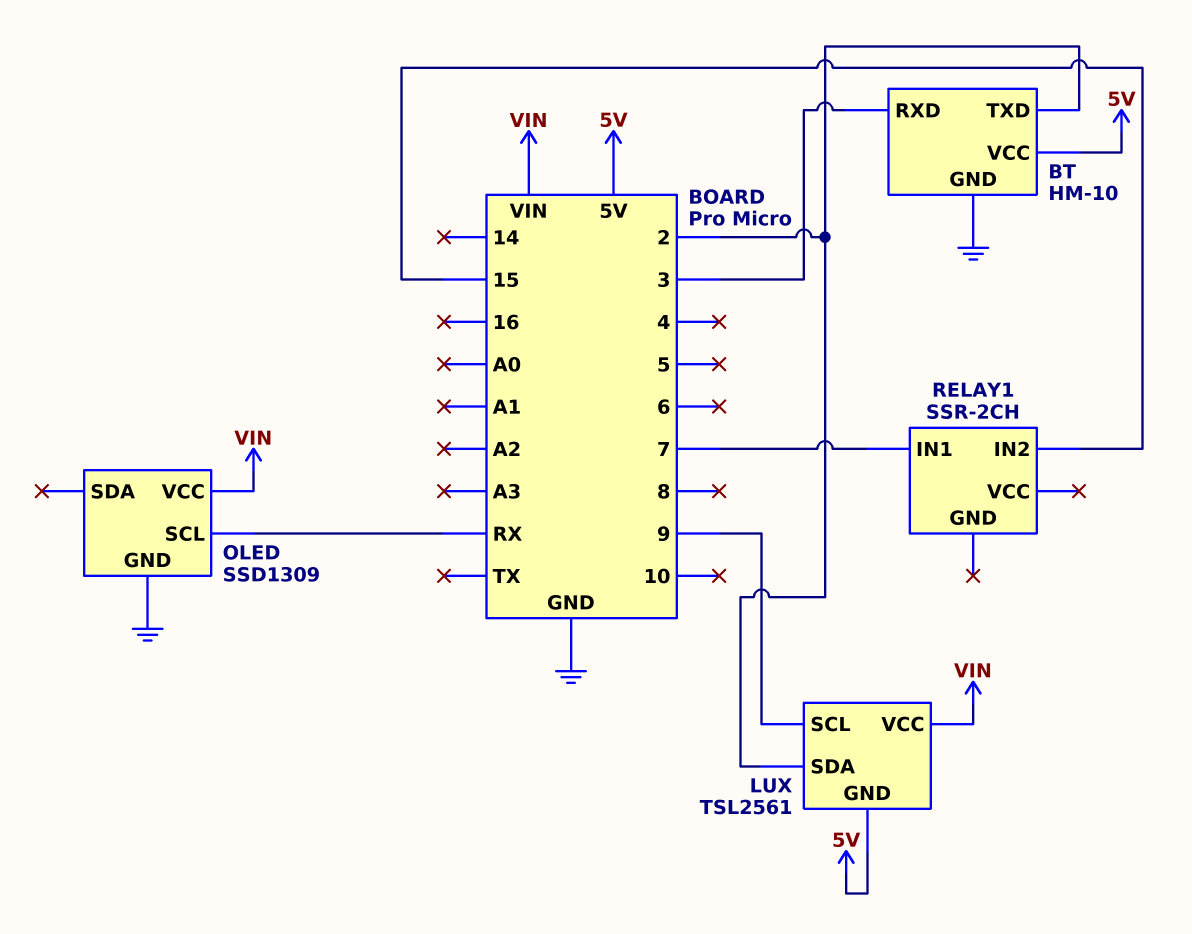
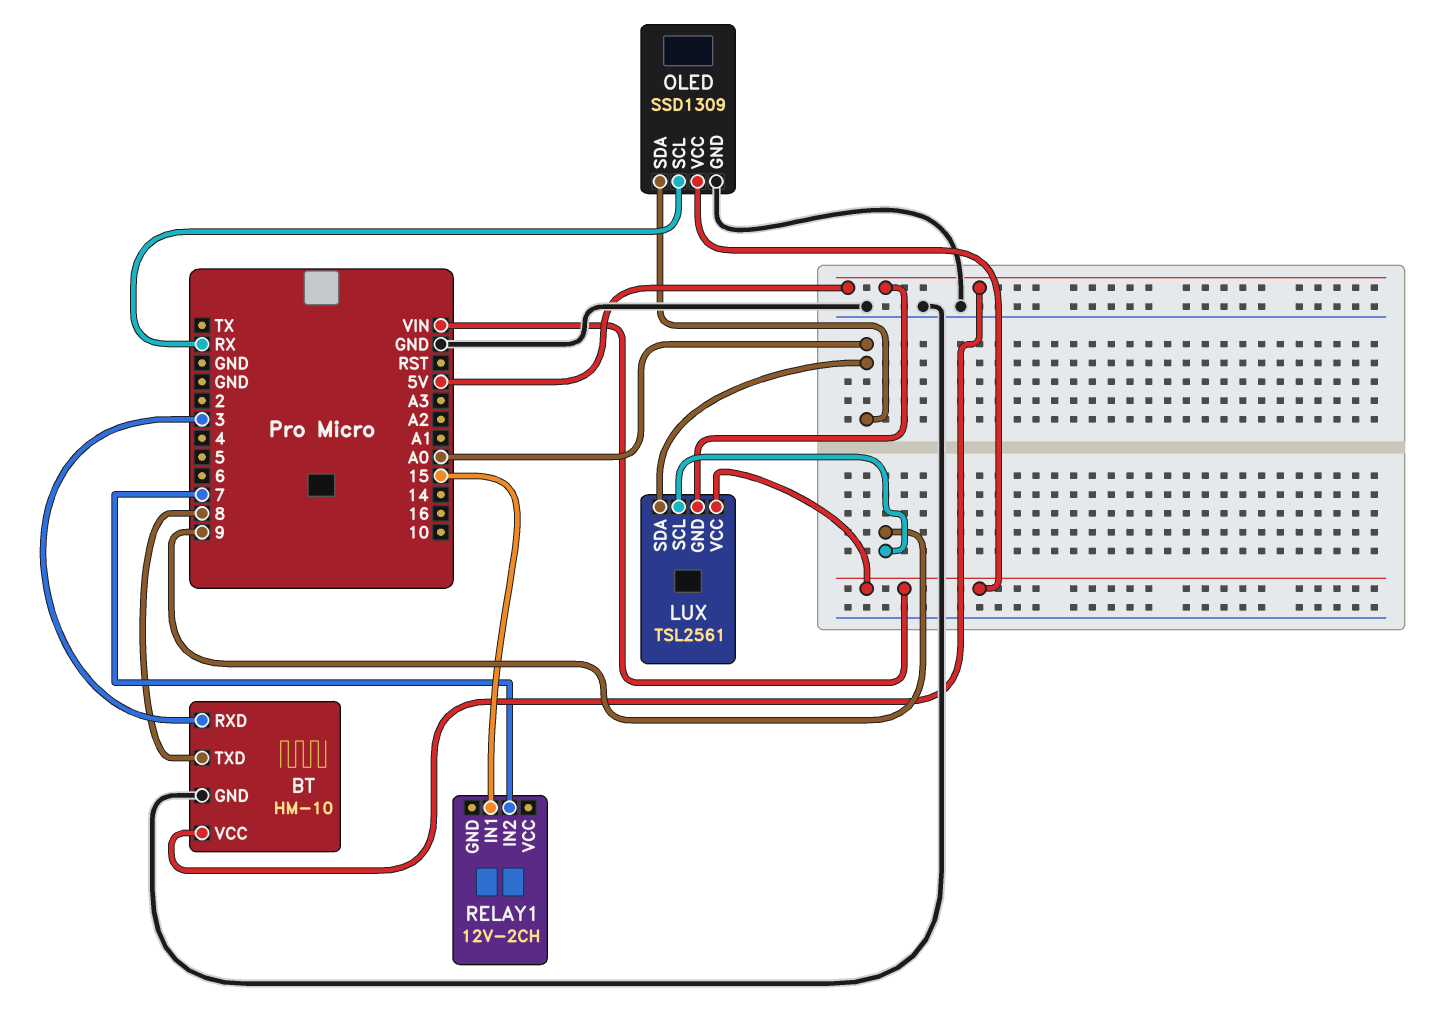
BT pin TXD: 2 -> 8
LUX pin SDA: 2 -> A0
OLED pin SDA: none -> A0
RELAY1: SSR-2CH -> 12V-2CH
RELAY1 pin IN1: 7 -> 15
RELAY1 pin IN2: 15 -> 7

